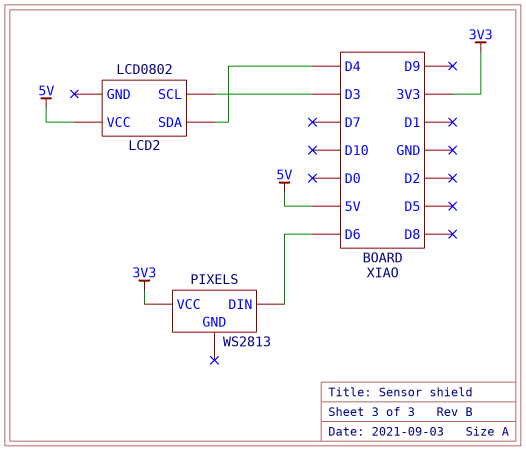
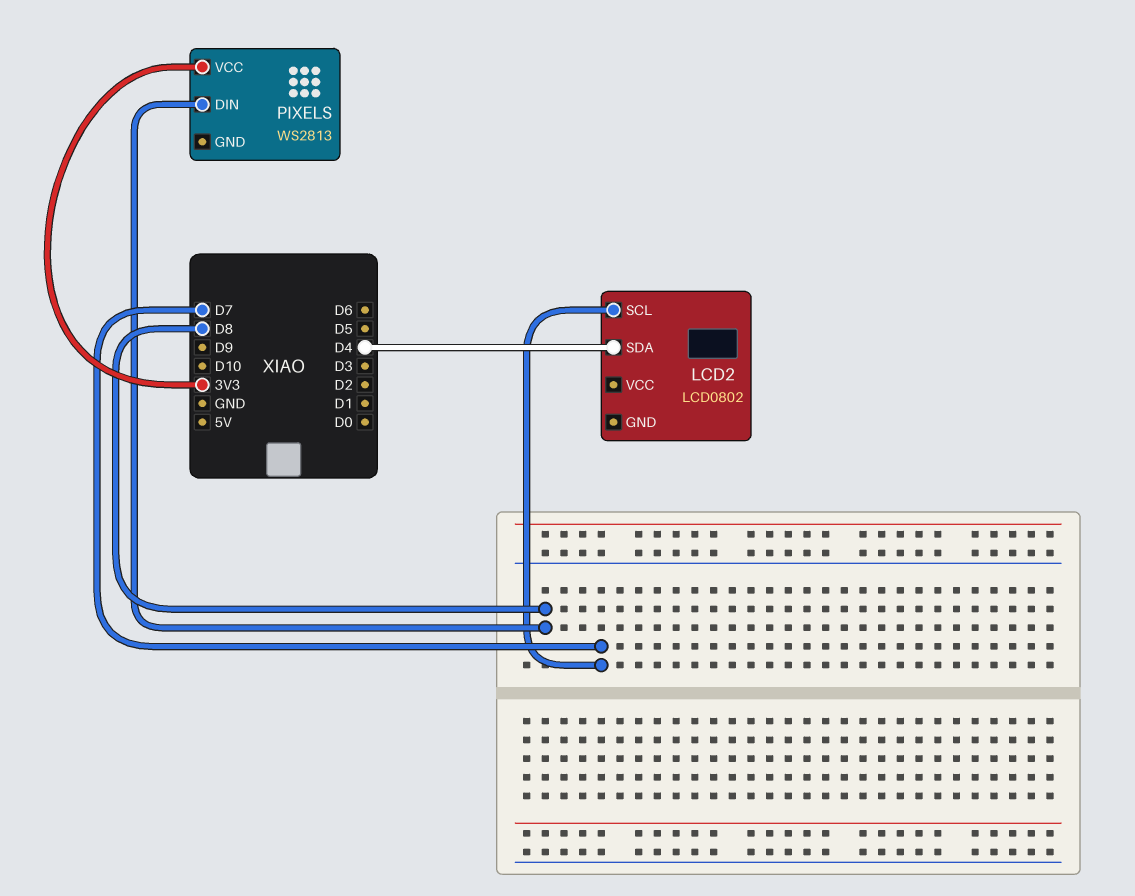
LCD2 pin SCL: D3 -> D7
LCD2 pin VCC: 5V -> none
PIXELS pin DIN: D6 -> D8

